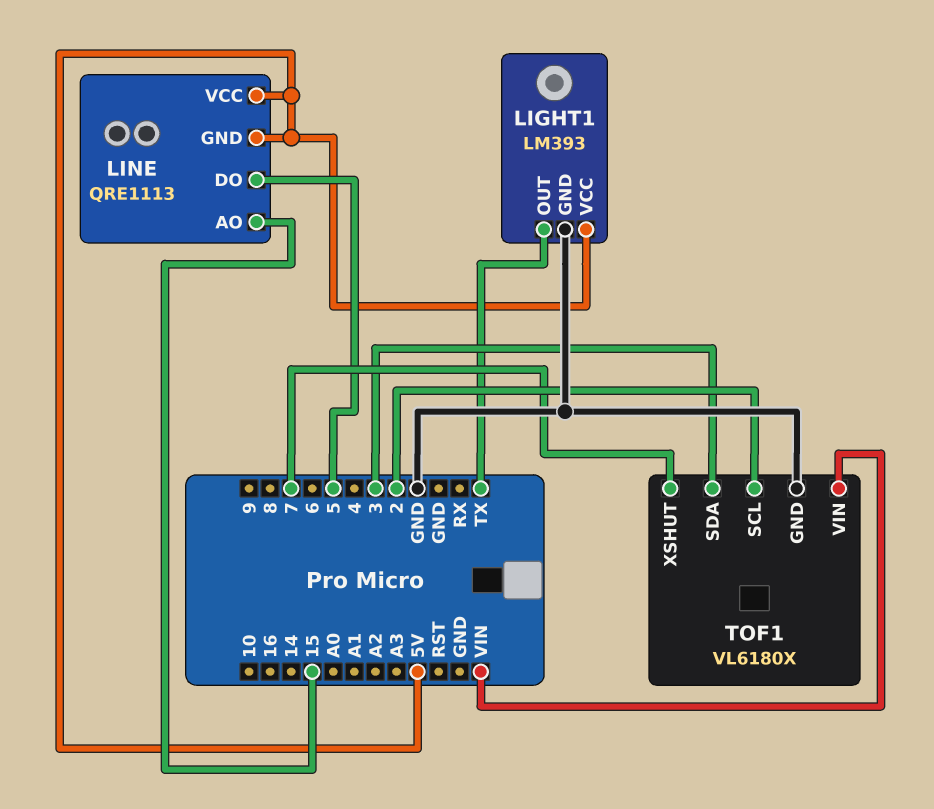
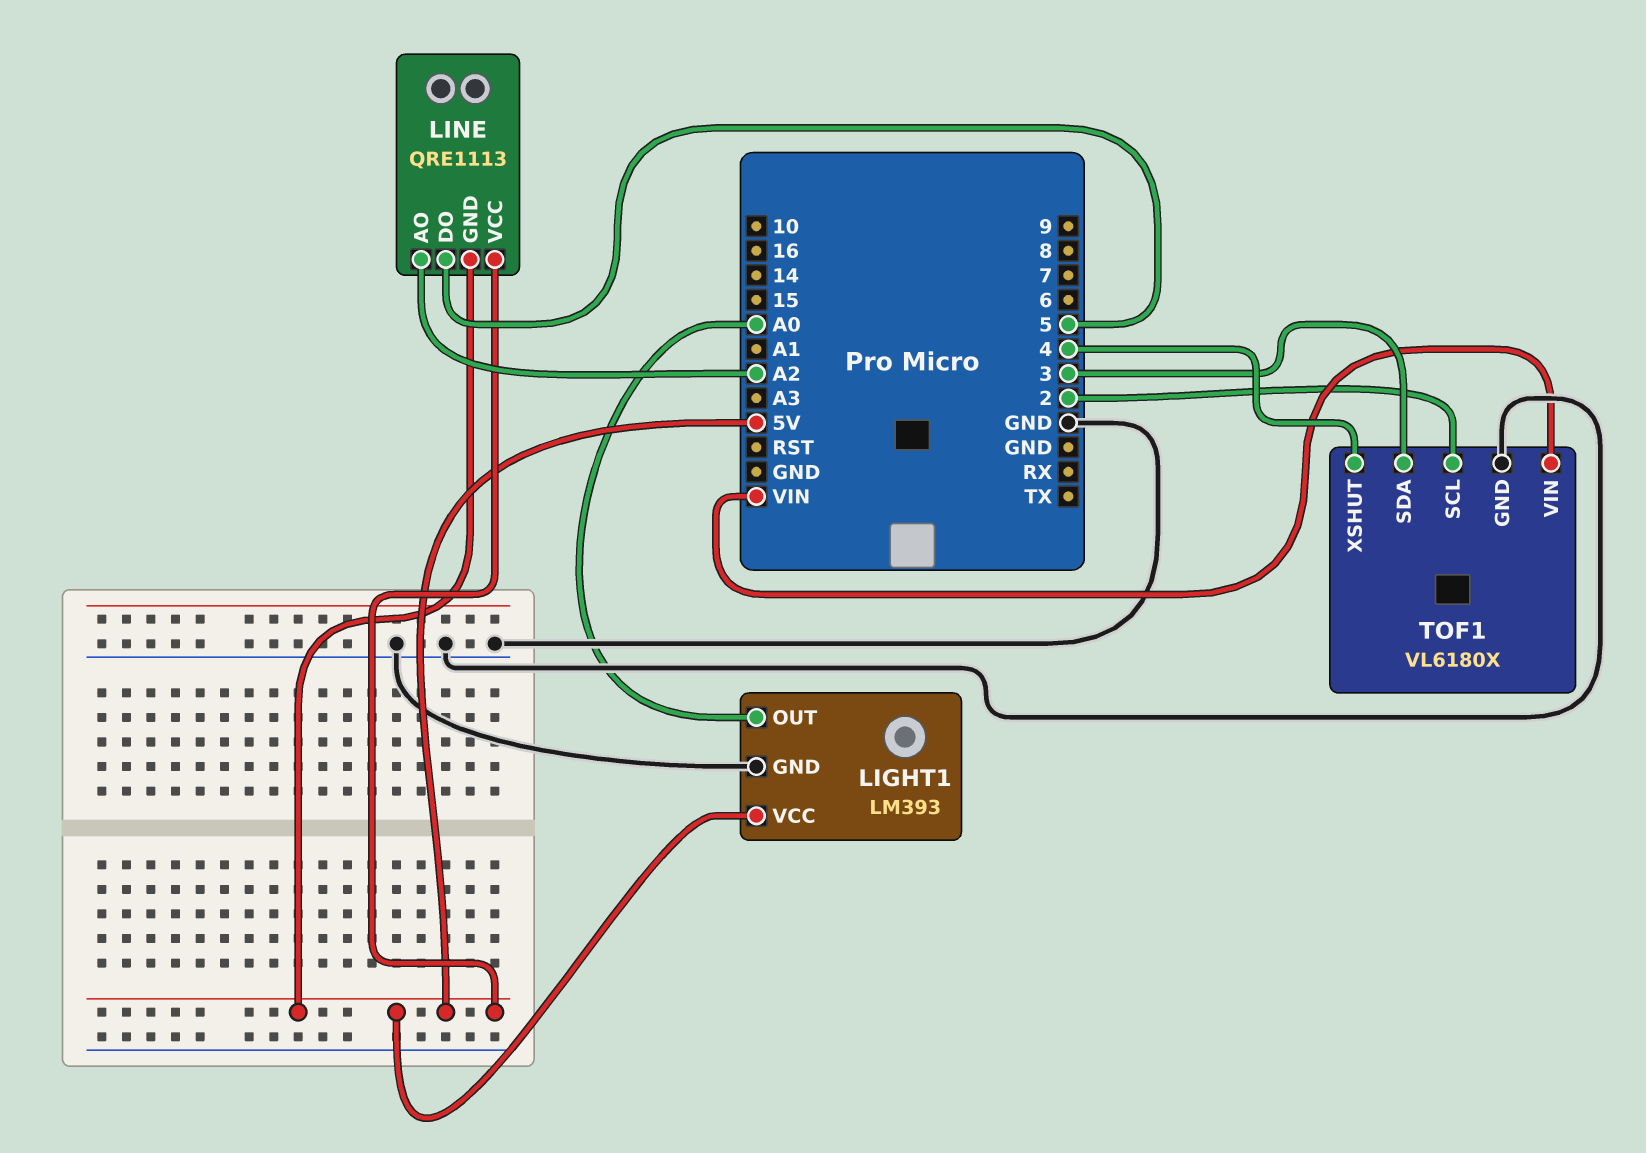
LIGHT1 pin OUT: TX -> A0
LINE pin AO: 15 -> A2
TOF1 pin XSHUT: 7 -> 4

